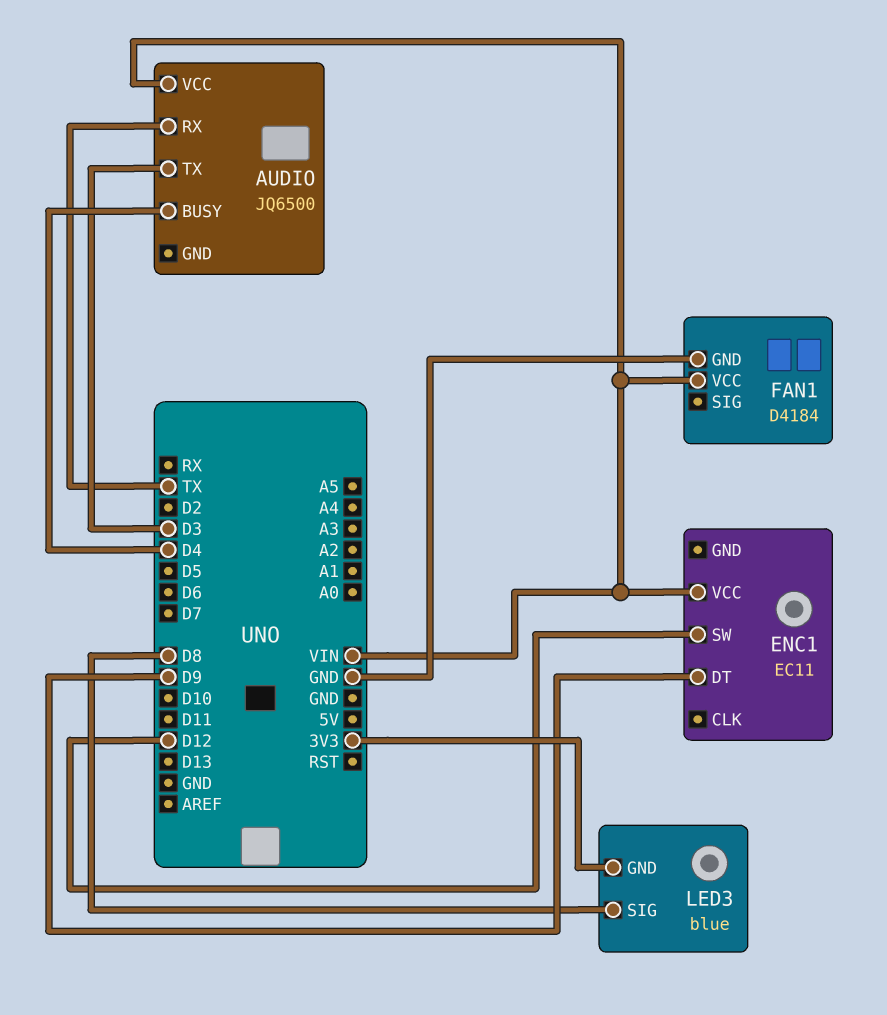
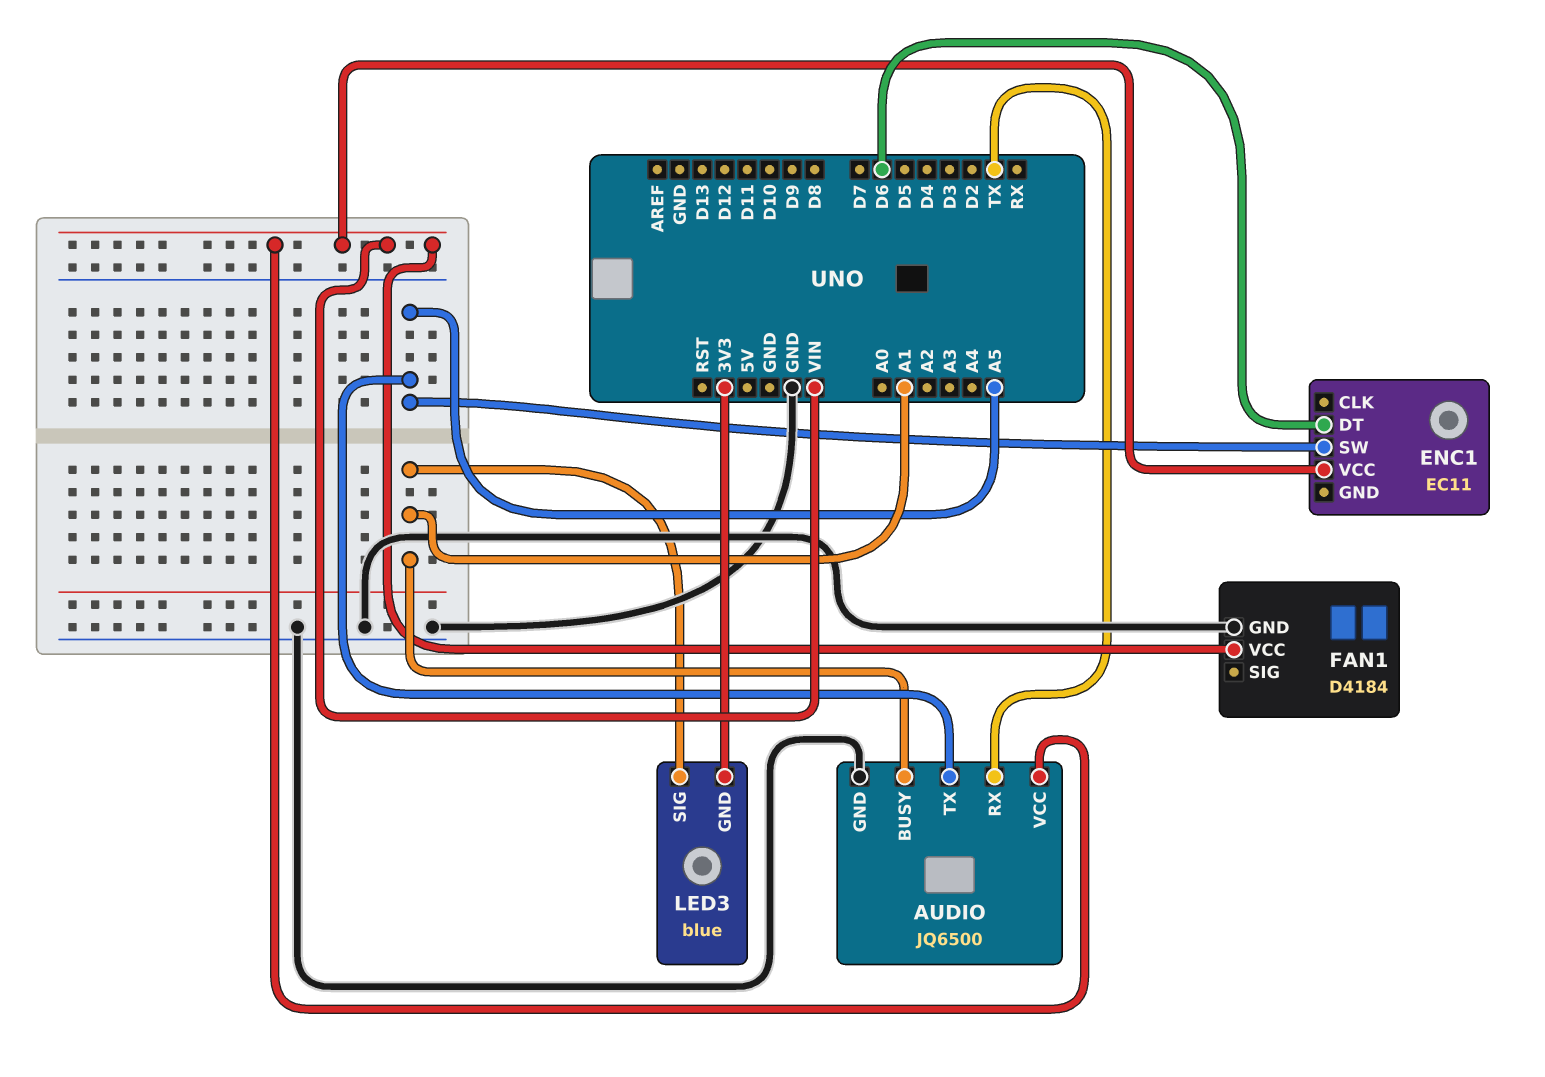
AUDIO pin BUSY: D4 -> A1
AUDIO pin GND: none -> GND
AUDIO pin TX: D3 -> A5
ENC1 pin DT: D9 -> D6
ENC1 pin SW: D12 -> A5
LED3 pin SIG: D8 -> A1

